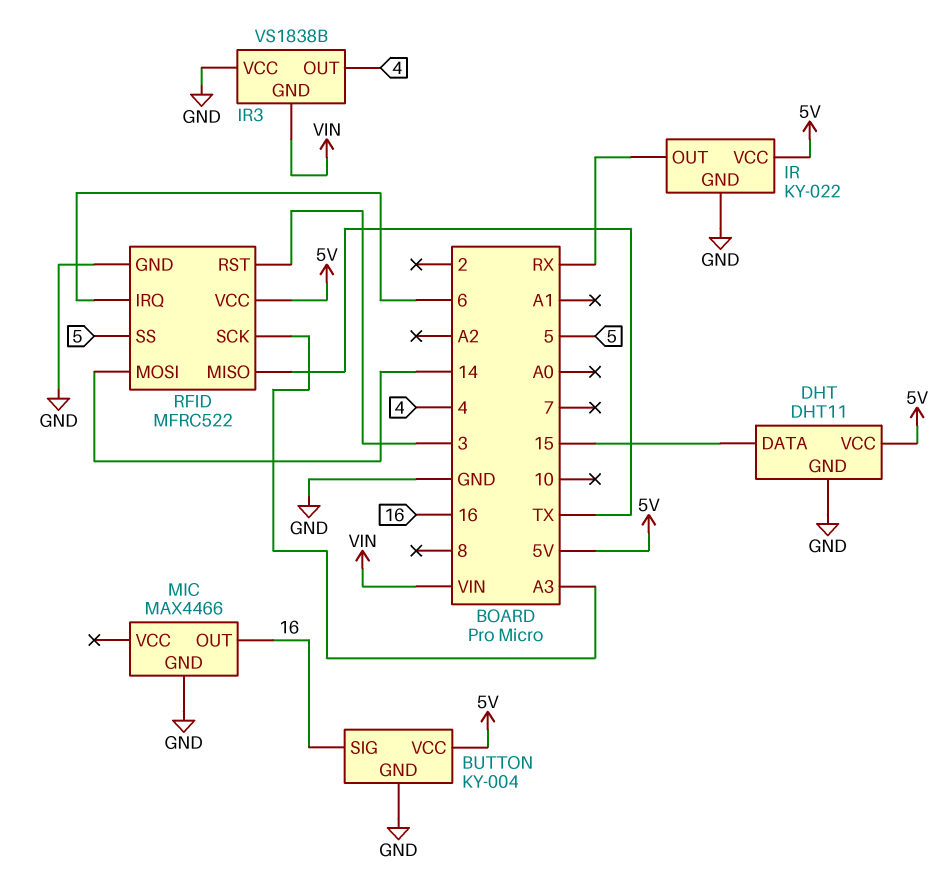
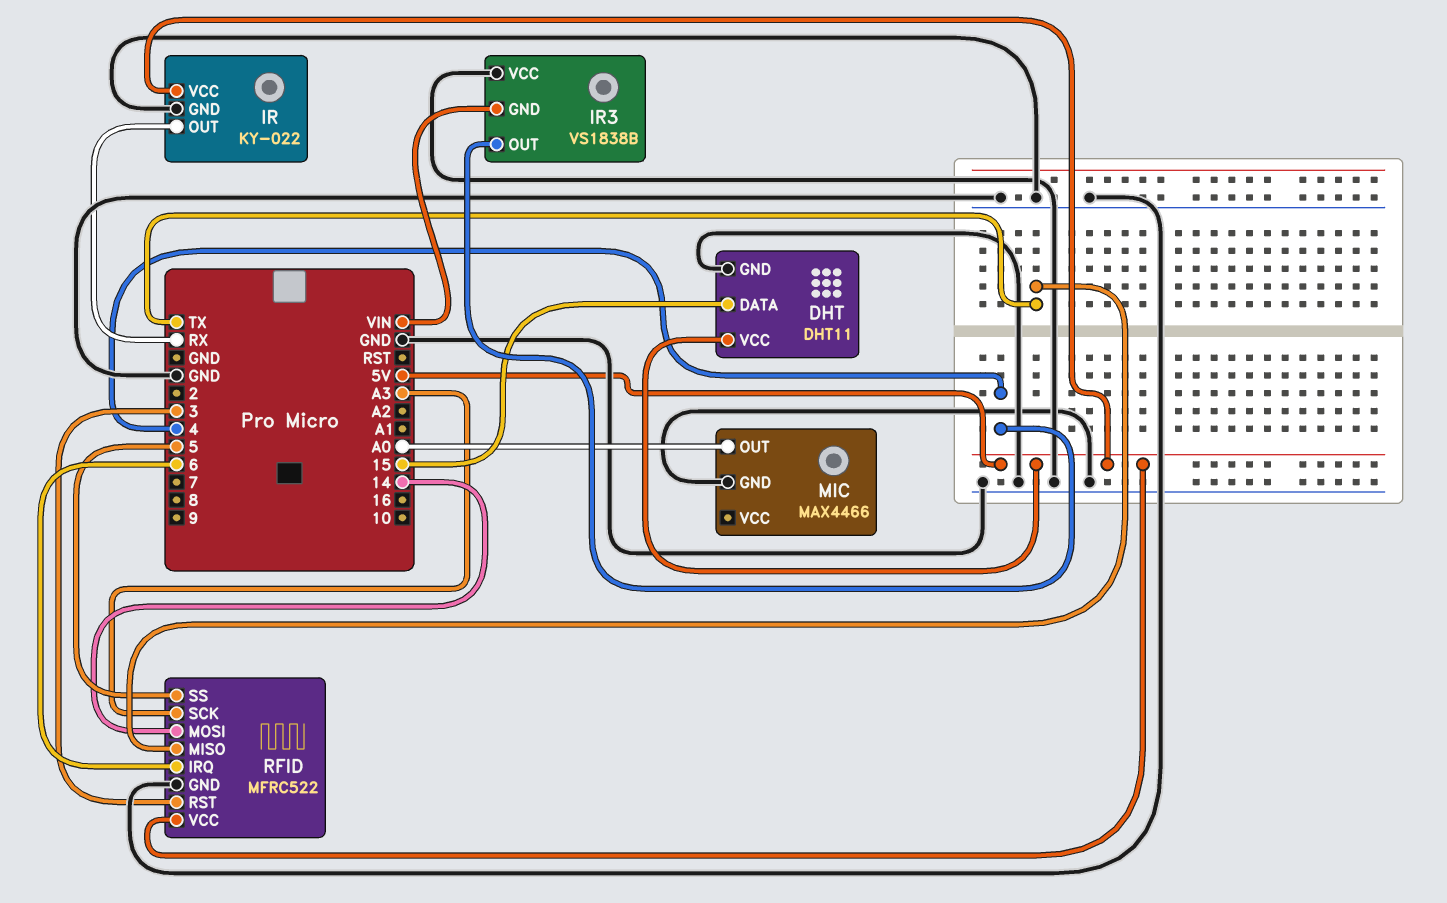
BUTTON: KY-004 -> none
BUTTON pin GND: GND -> none
BUTTON pin SIG: 16 -> none
BUTTON pin VCC: 5V -> none
MIC pin OUT: 16 -> A0

